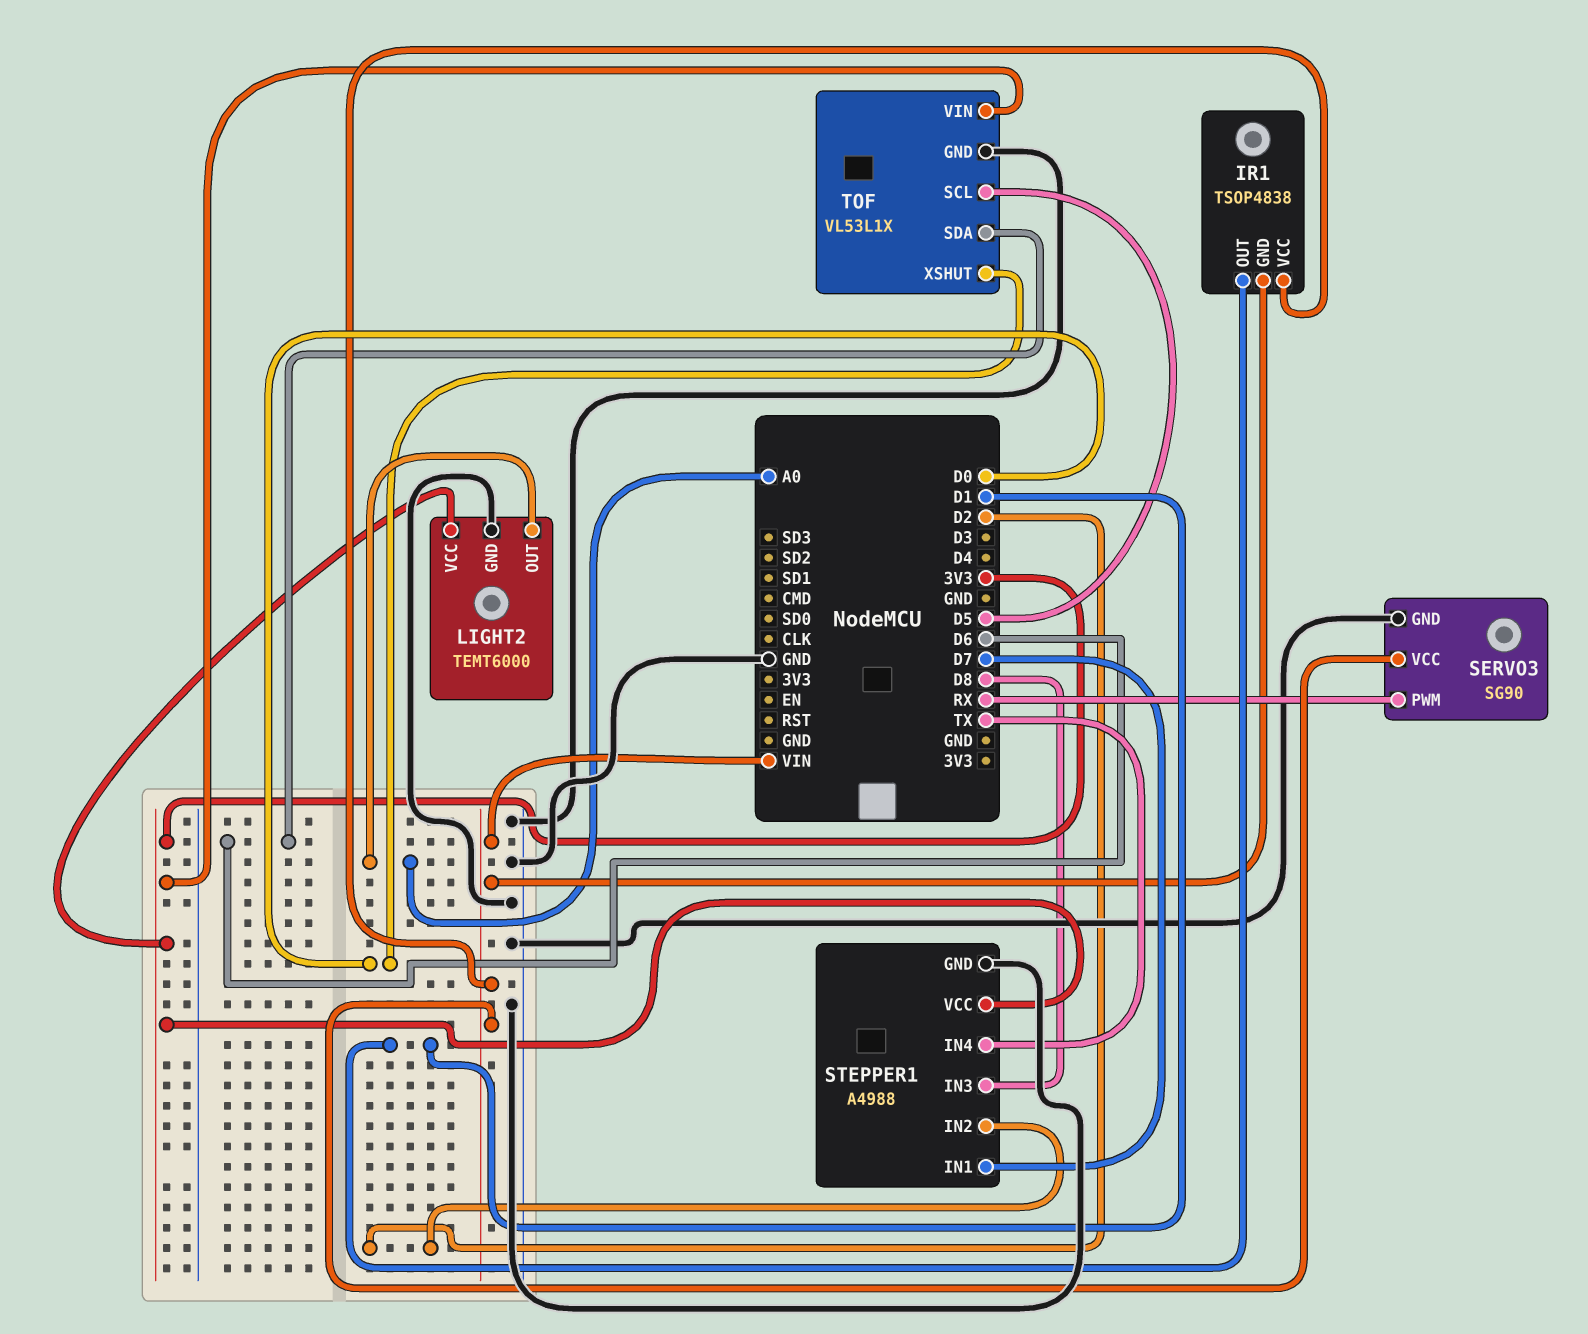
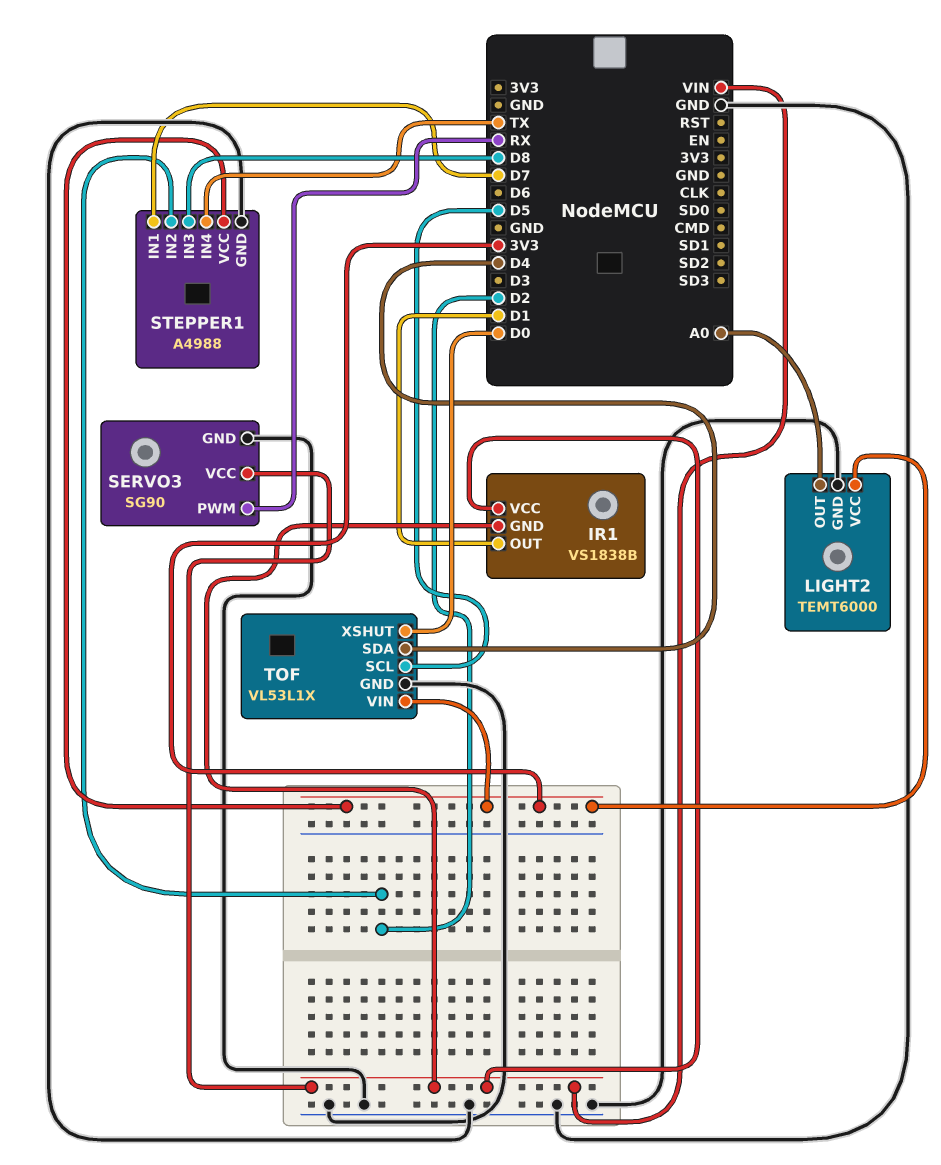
IR1: TSOP4838 -> VS1838B
TOF pin SDA: D6 -> D4

